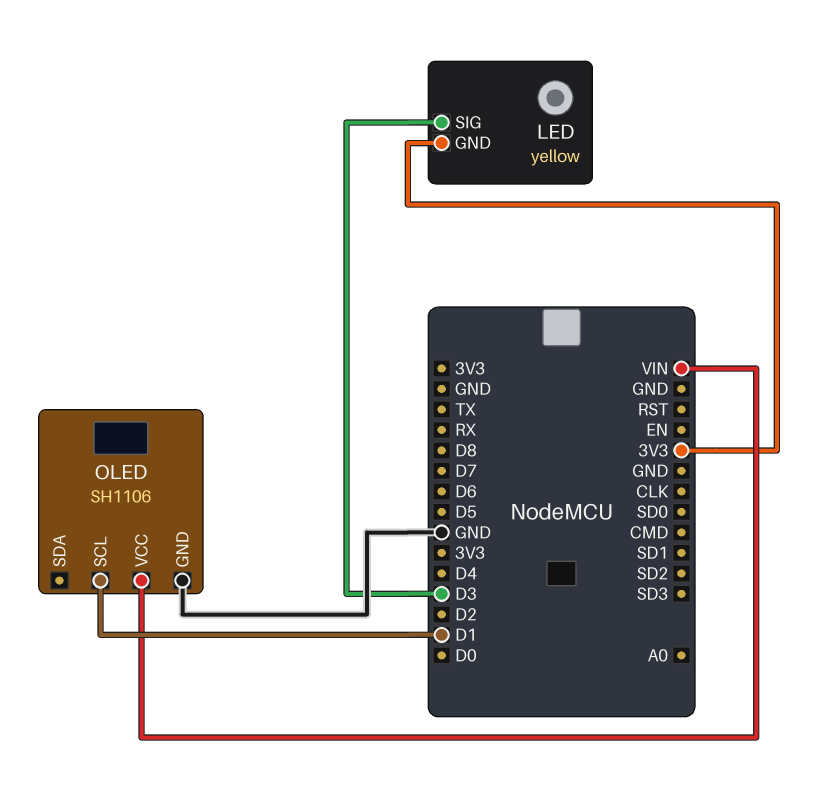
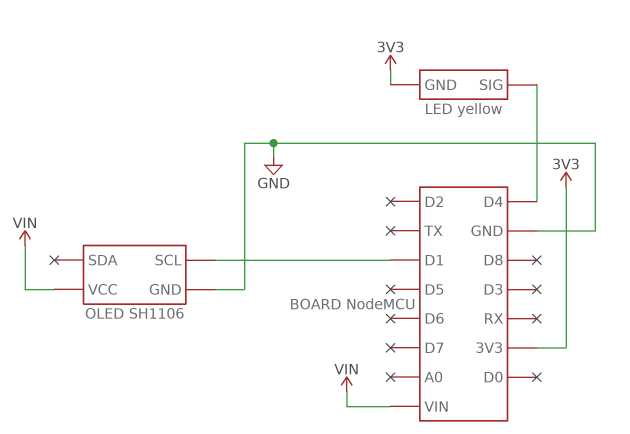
LED pin SIG: D3 -> D4

